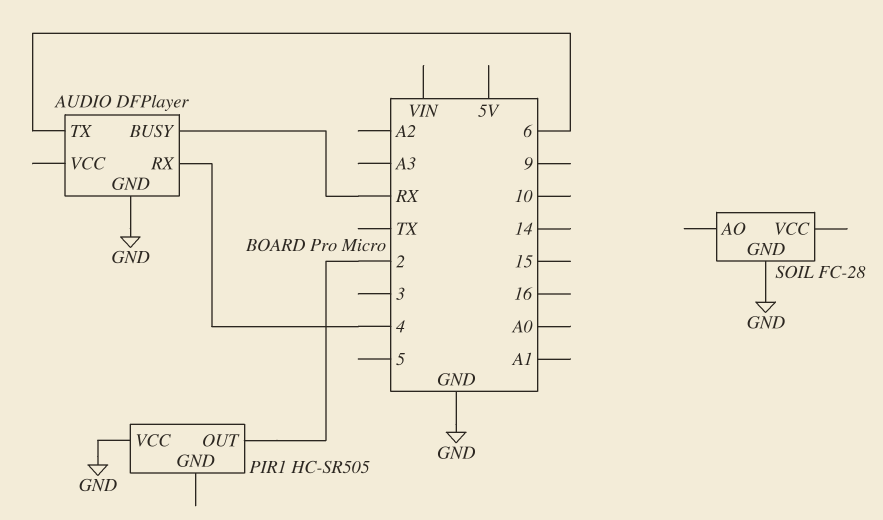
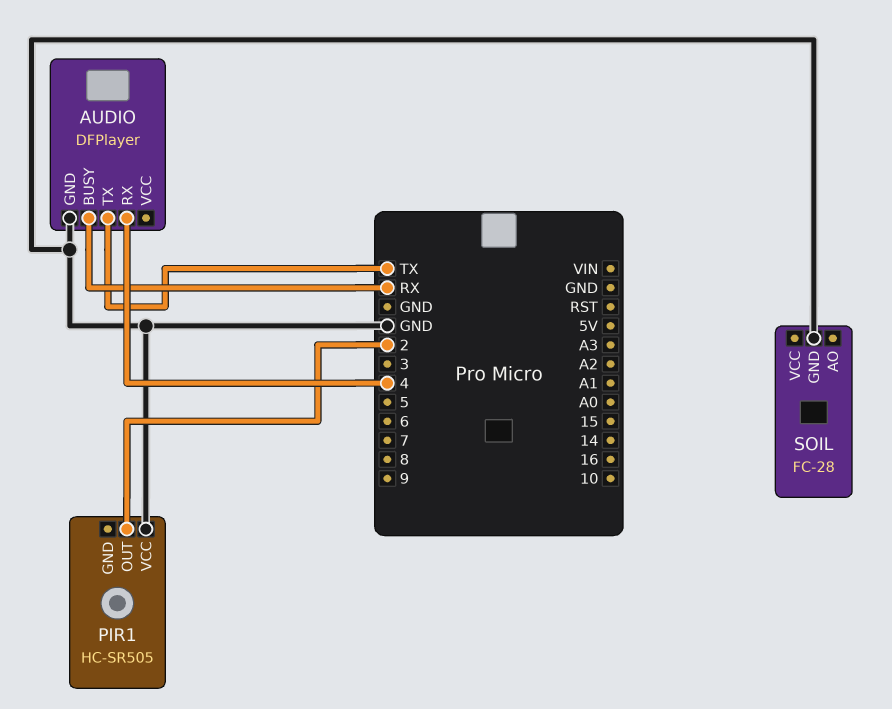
AUDIO pin TX: 6 -> TX

